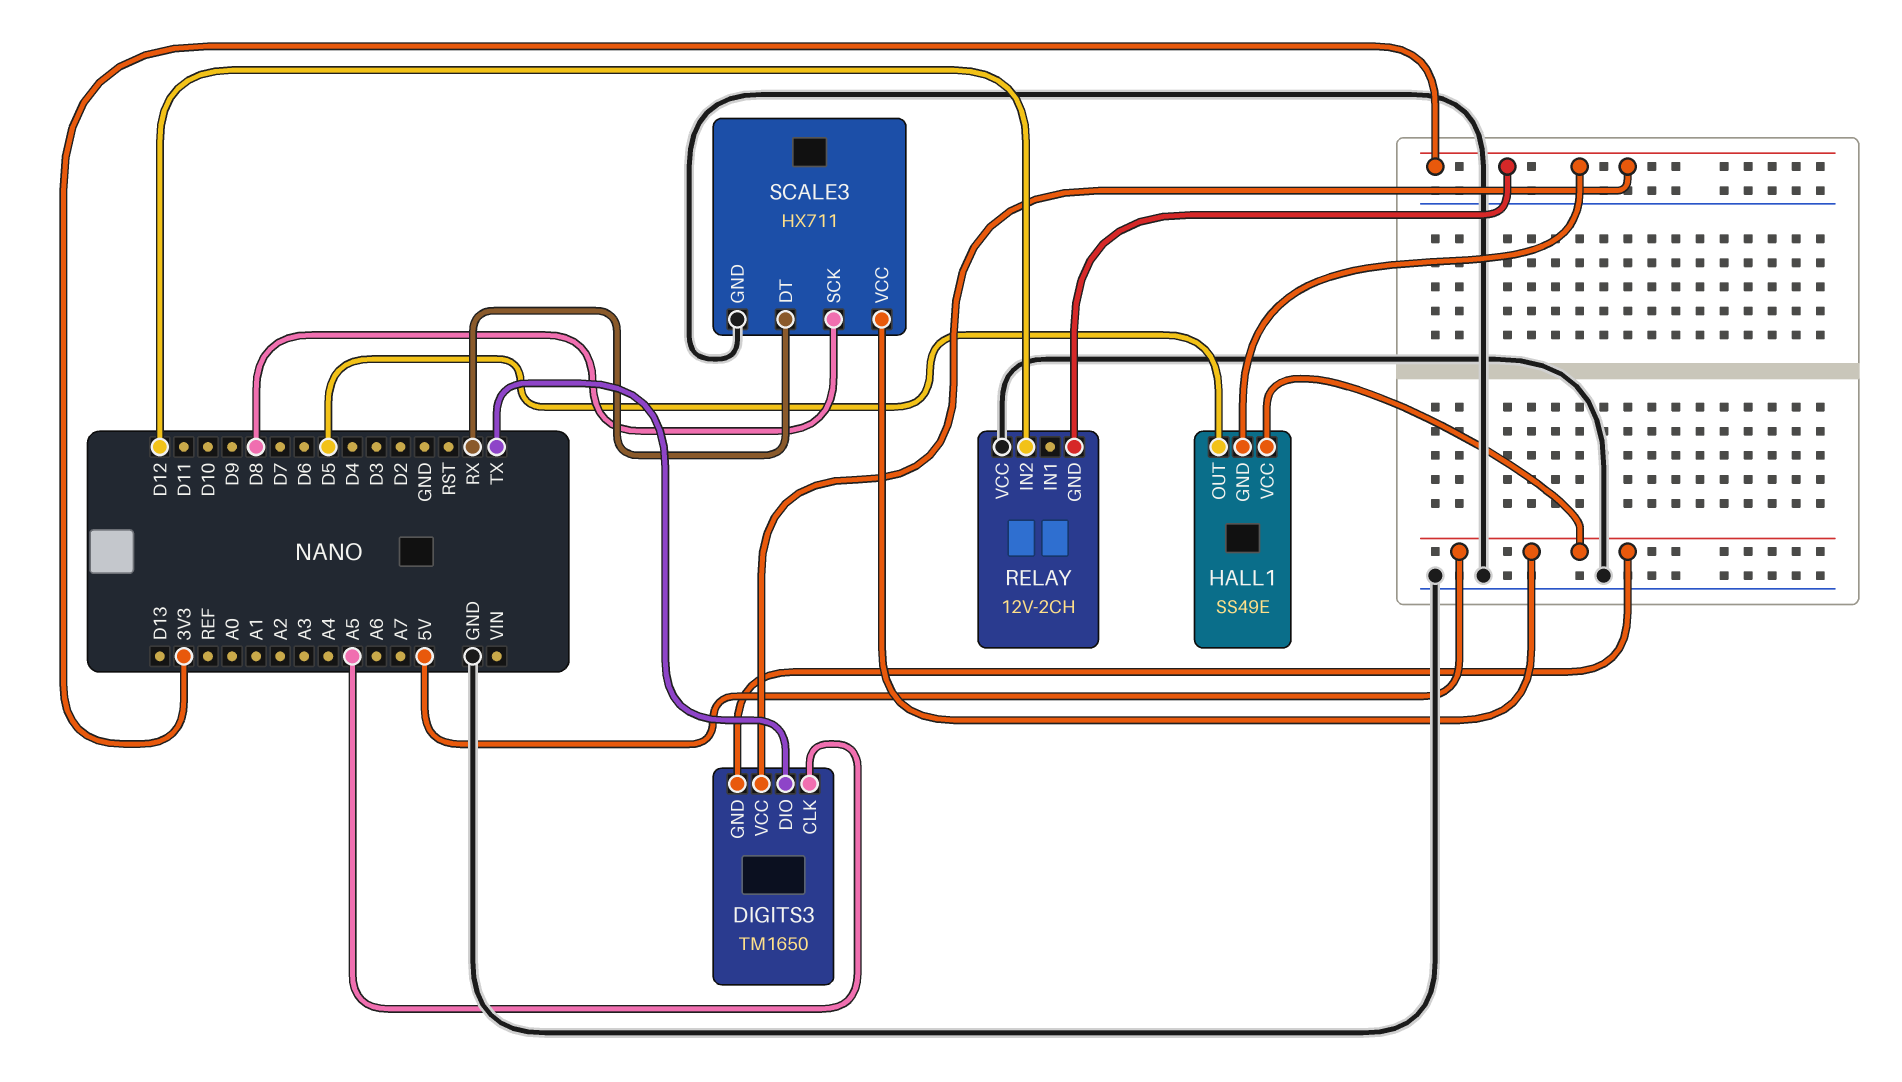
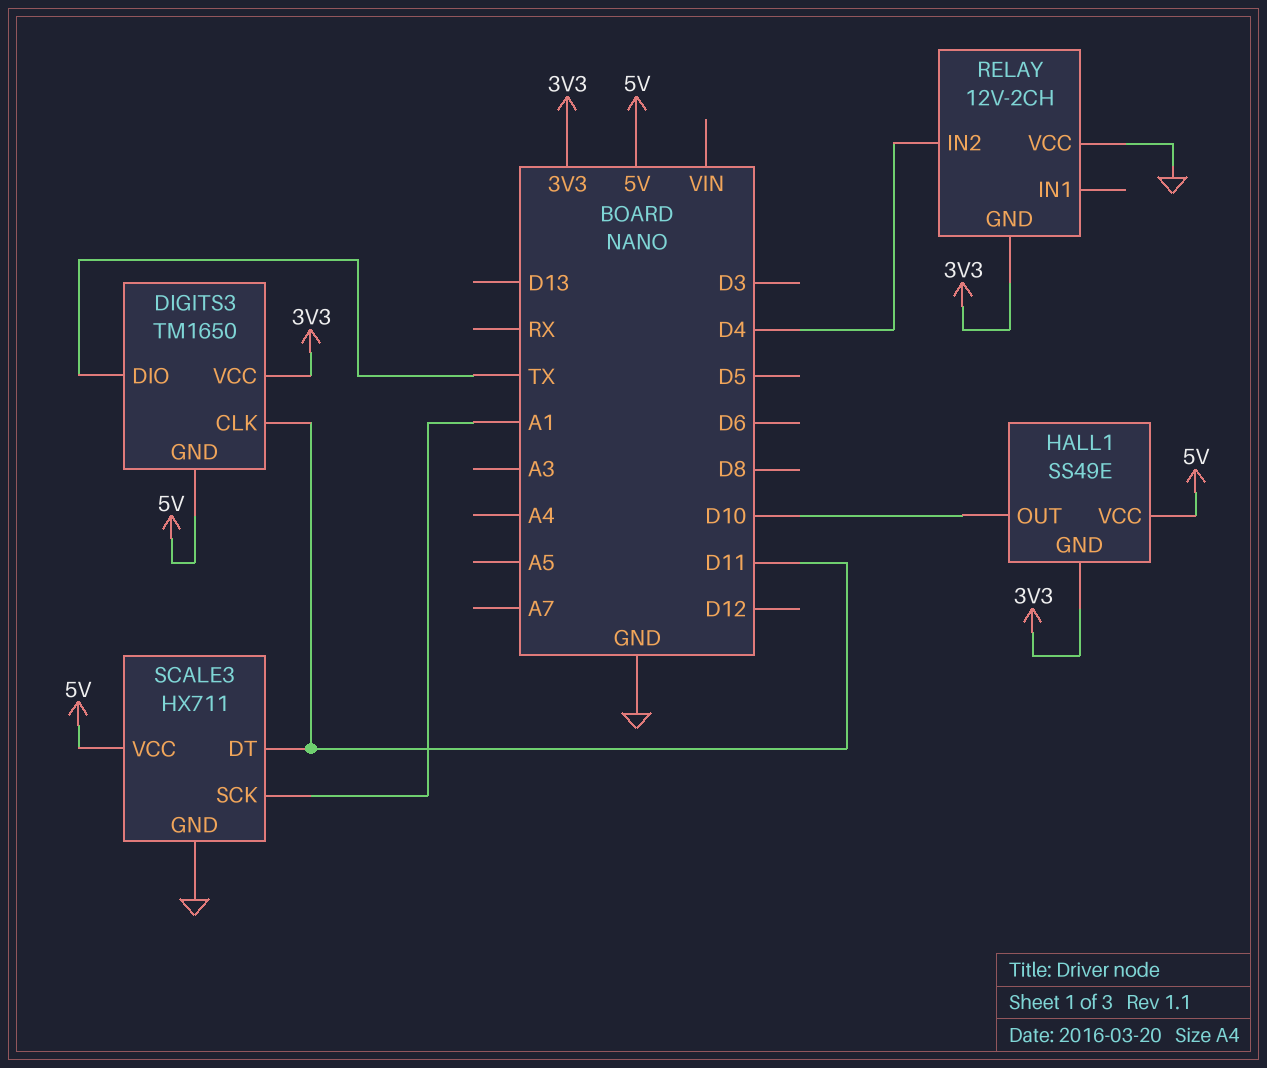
DIGITS3 pin CLK: A5 -> D11
HALL1 pin OUT: D5 -> D10
RELAY pin IN2: D12 -> D4
SCALE3 pin DT: RX -> D11
SCALE3 pin SCK: D8 -> A1

